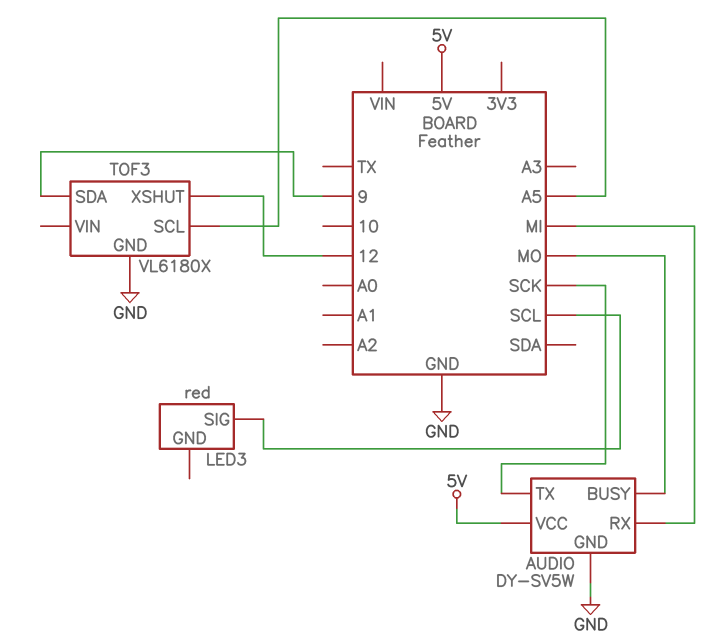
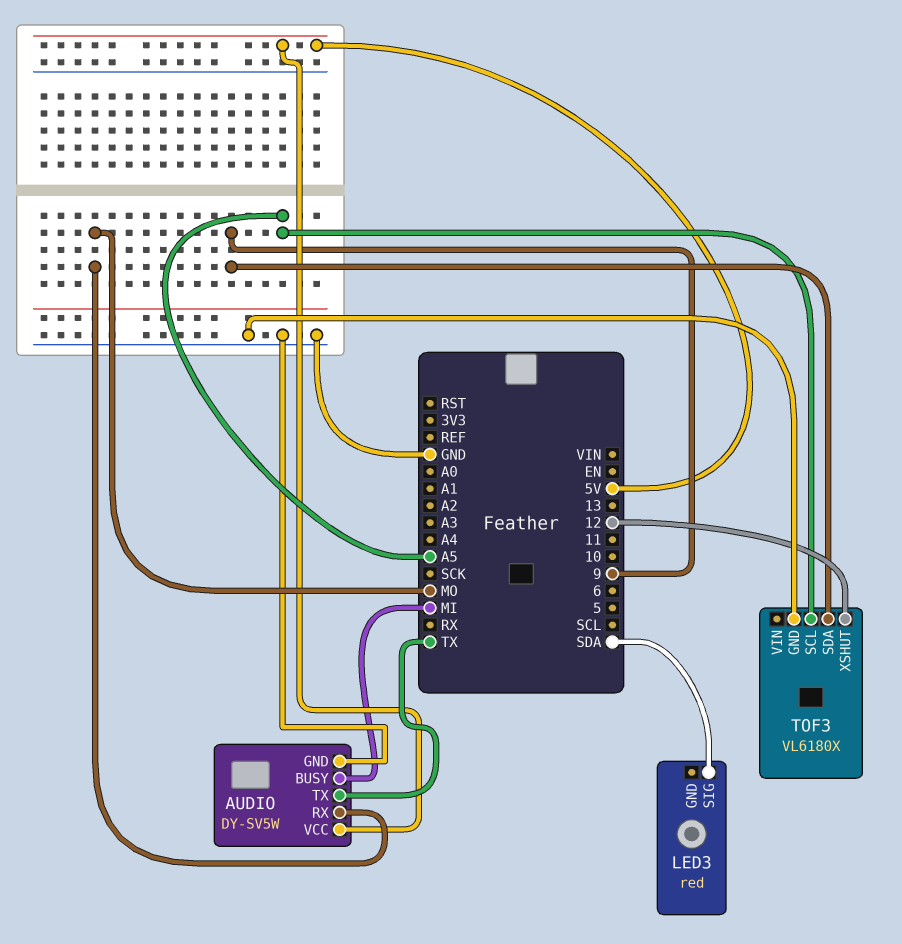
AUDIO pin BUSY: MO -> MI
AUDIO pin RX: MI -> MO
AUDIO pin TX: SCK -> TX
LED3 pin SIG: SCL -> SDA

